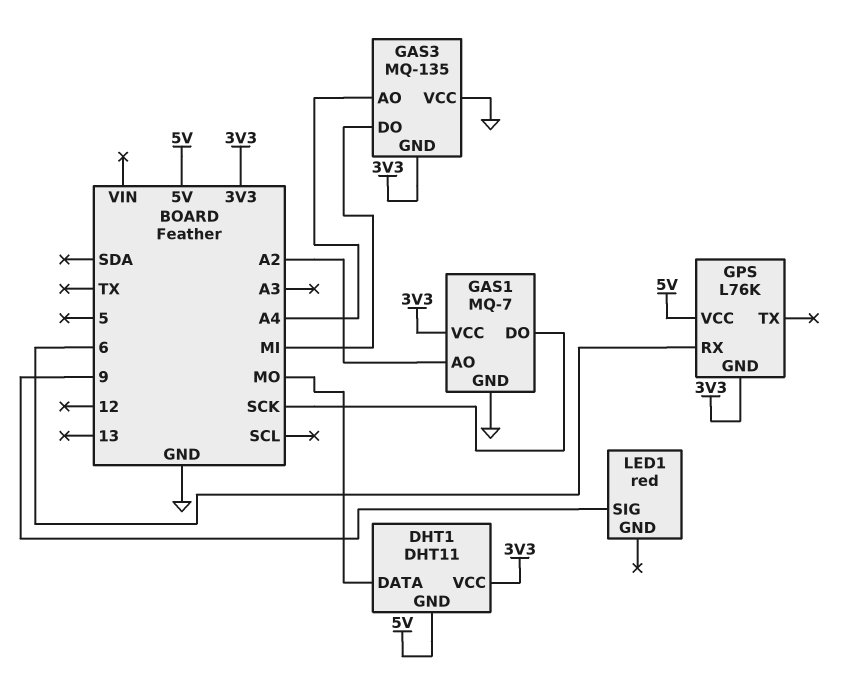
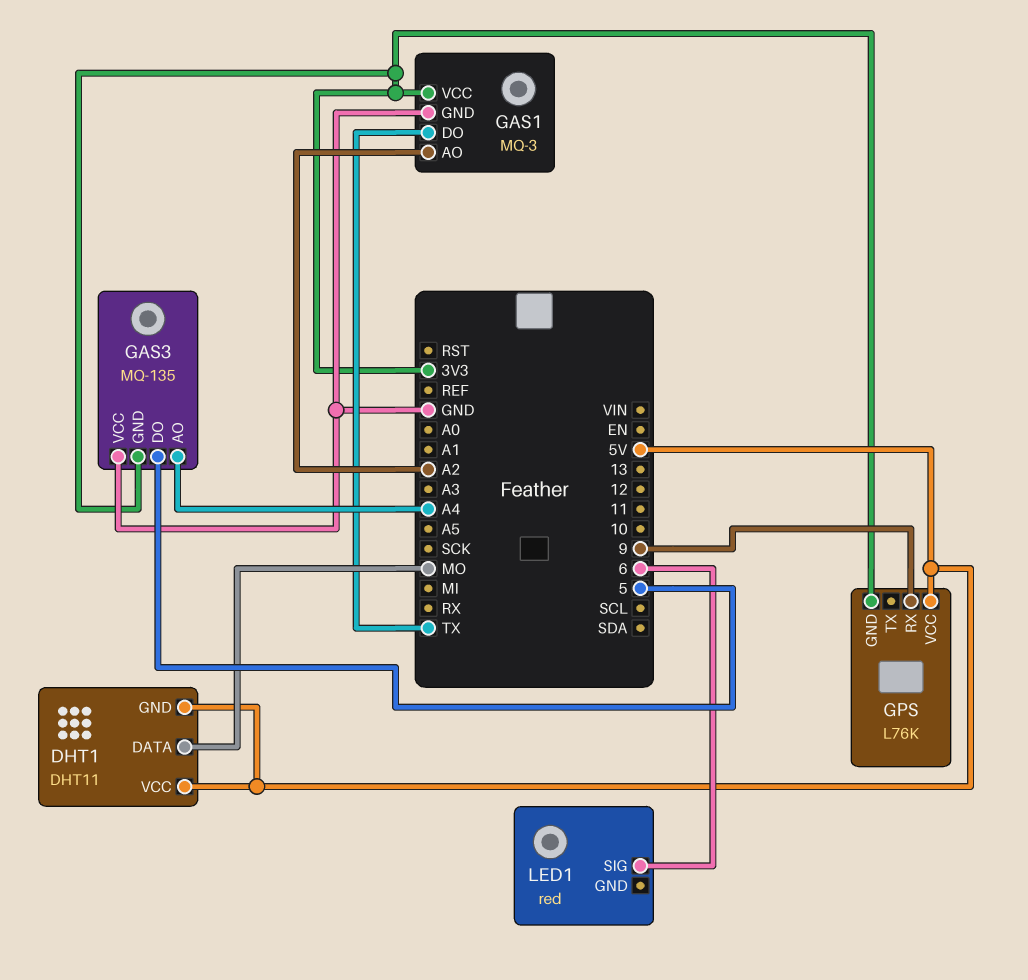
DHT1 pin VCC: 3V3 -> 5V
GAS1: MQ-7 -> MQ-3
GAS1 pin DO: SCK -> TX
GAS3 pin DO: MI -> 5
GPS pin RX: 6 -> 9
LED1 pin SIG: 9 -> 6

